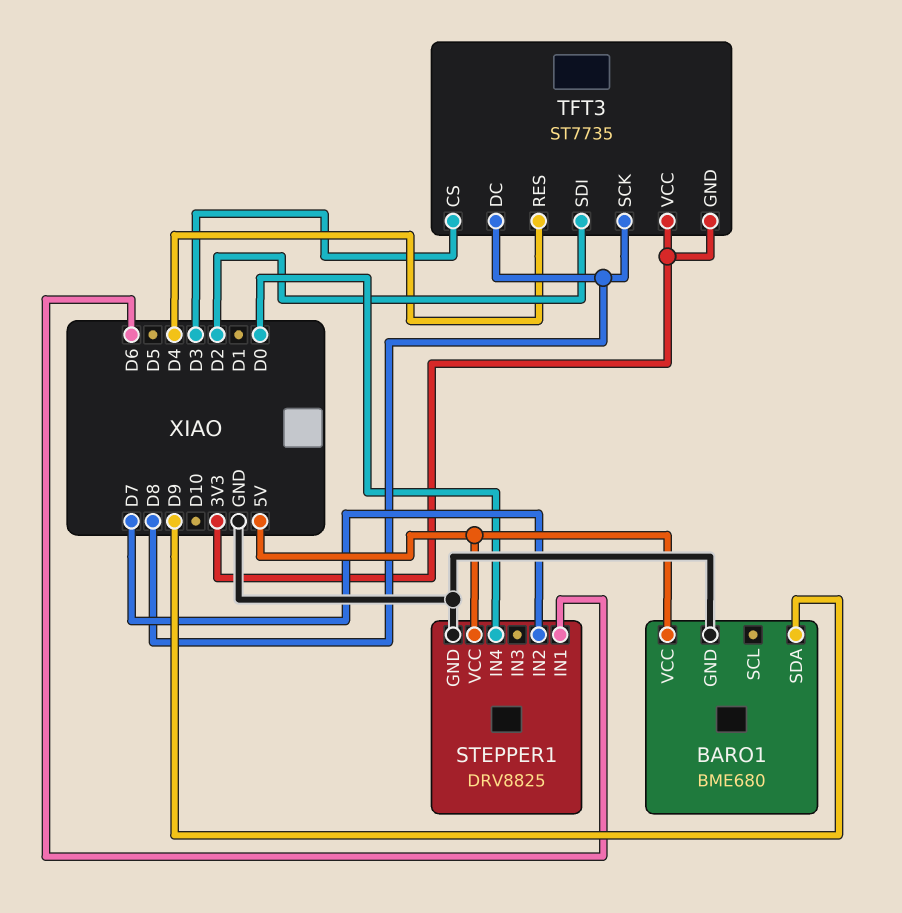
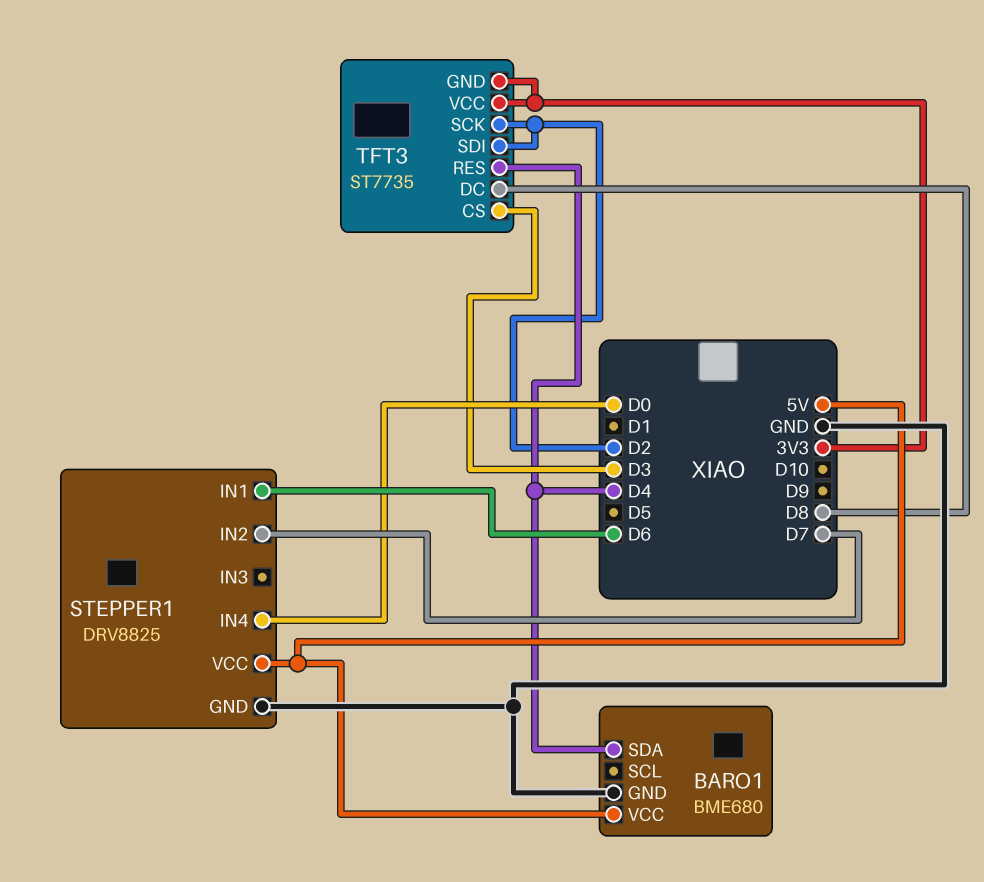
BARO1 pin SDA: D9 -> D4
TFT3 pin SCK: D8 -> D2

